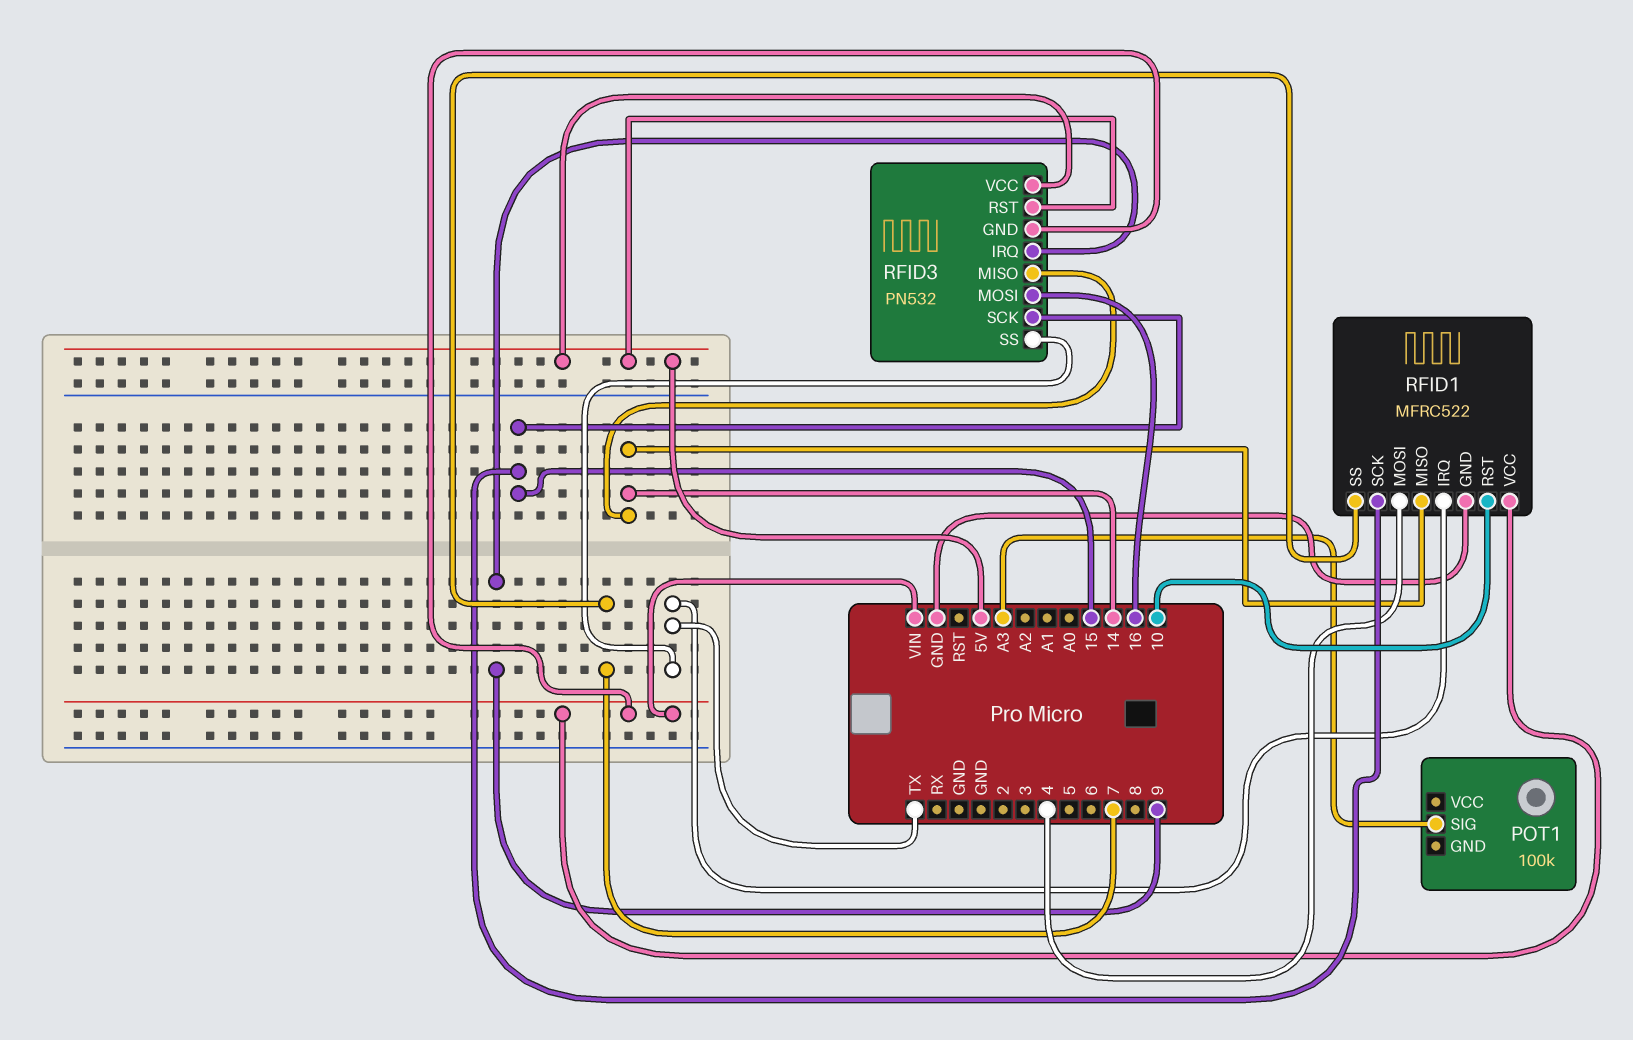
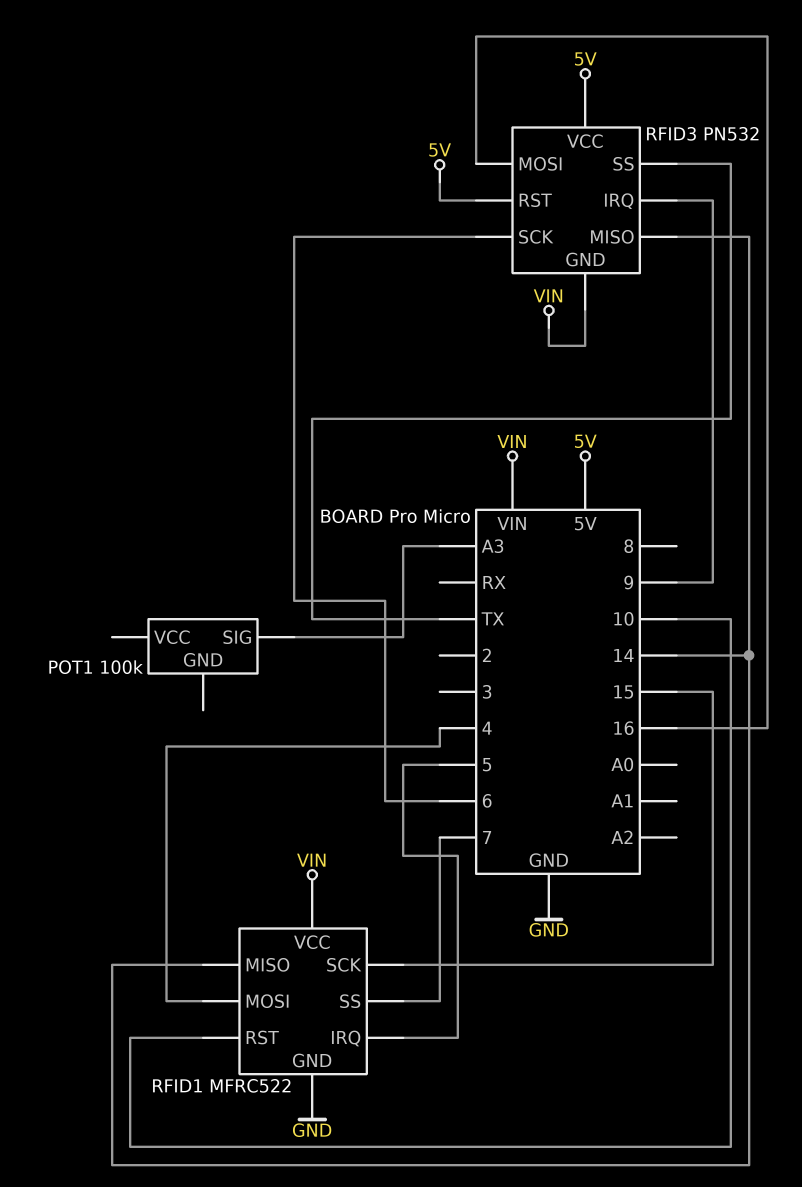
RFID1 pin IRQ: TX -> 5
RFID3 pin SCK: 15 -> 6

